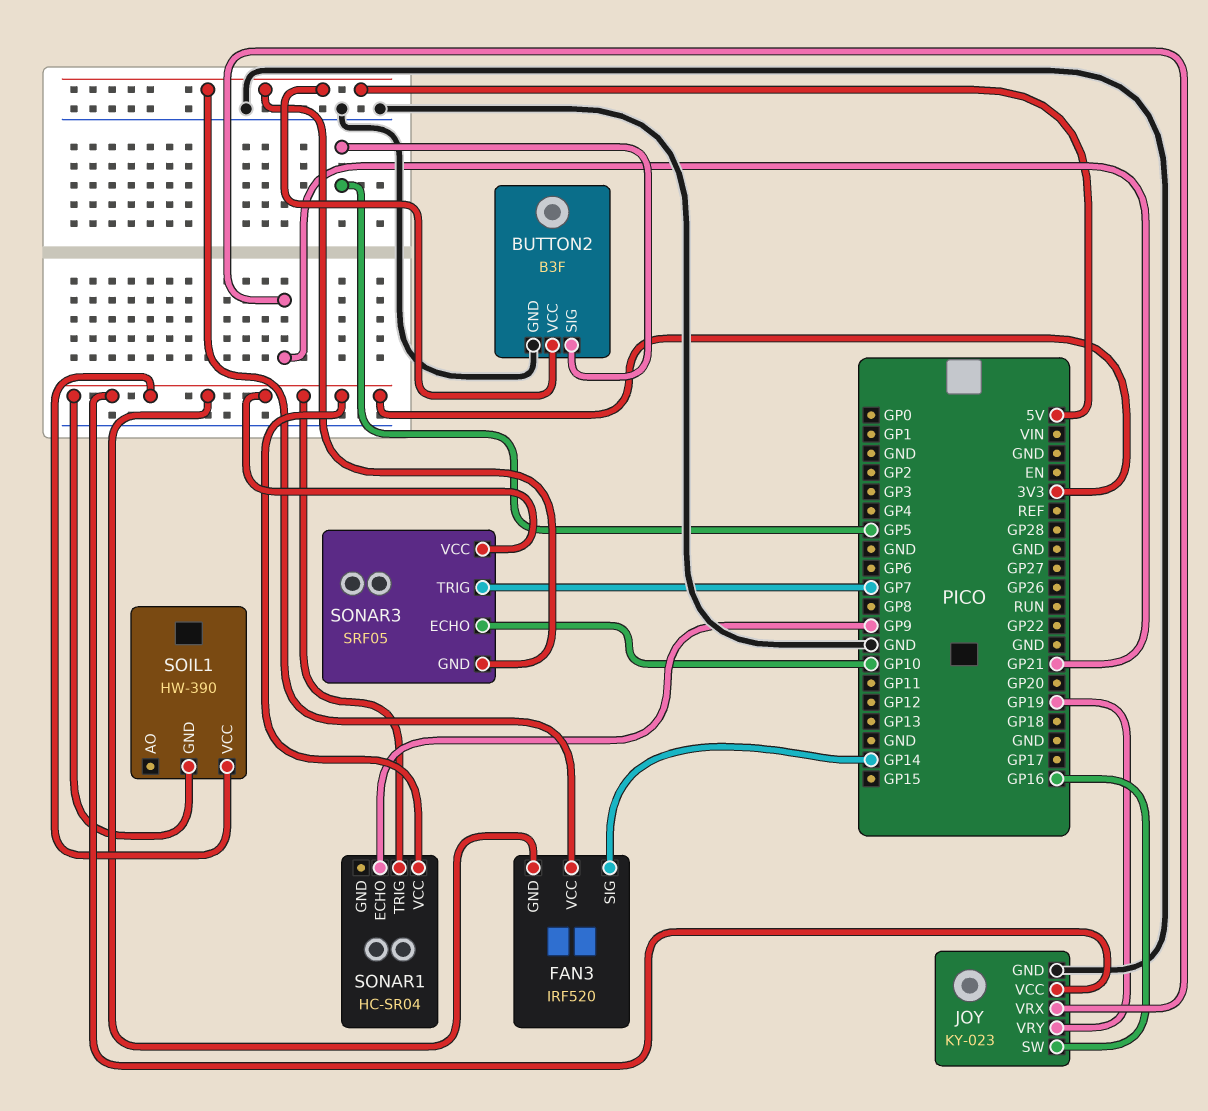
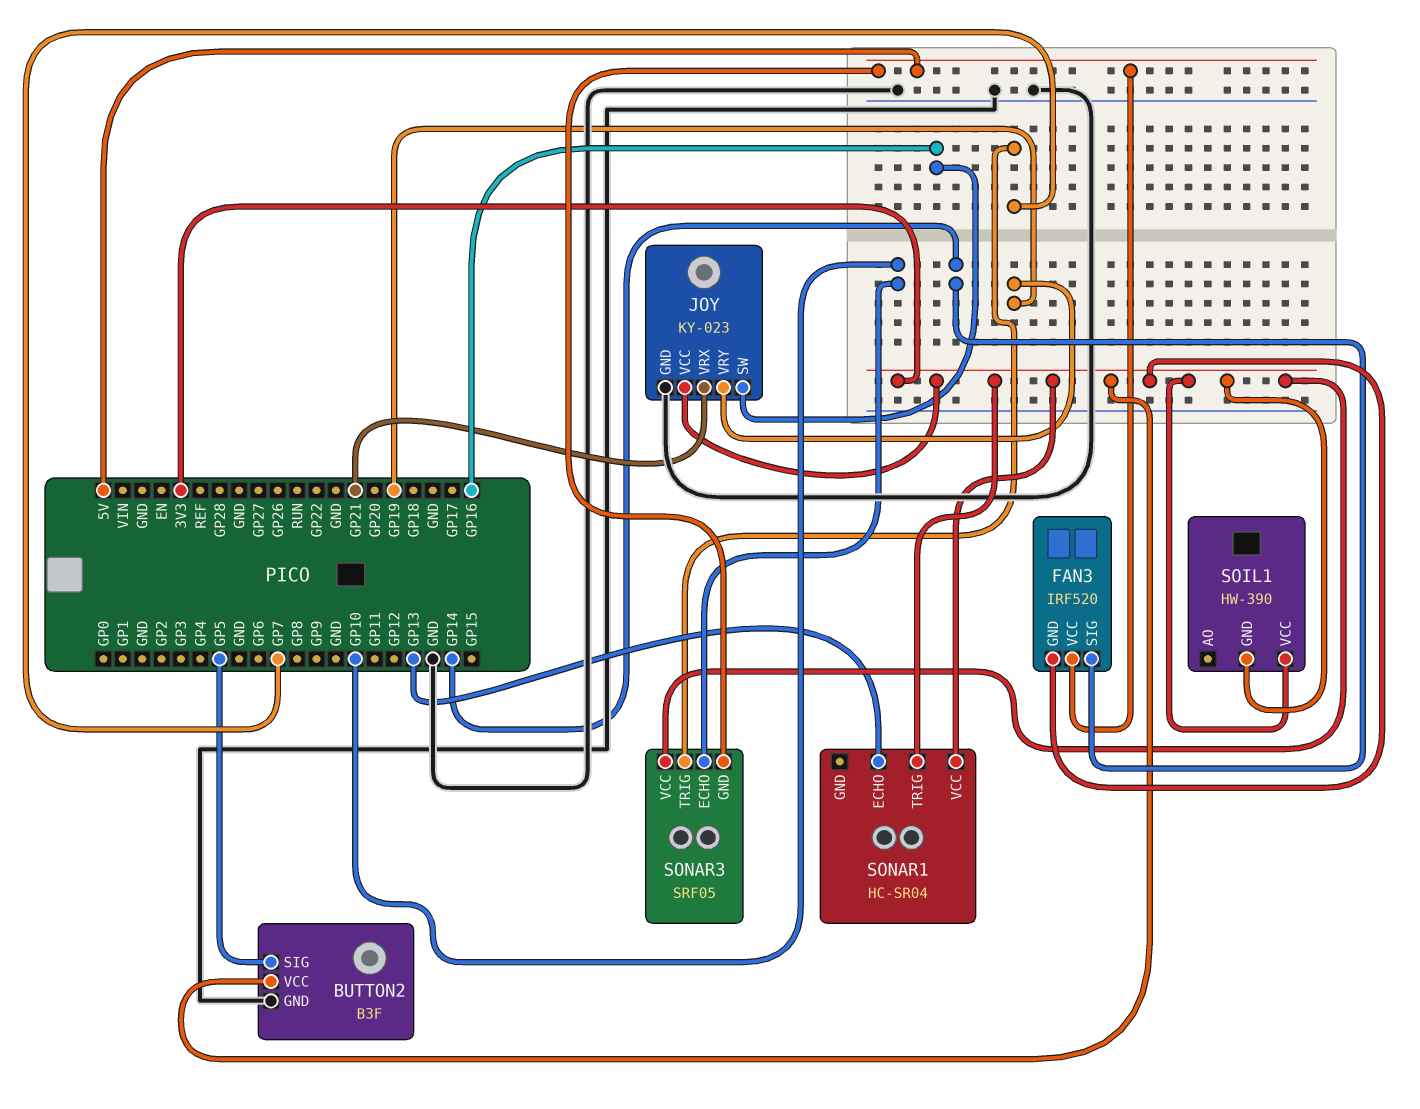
BUTTON2 pin VCC: 5V -> 3V3
SONAR1 pin ECHO: GP9 -> GP13

